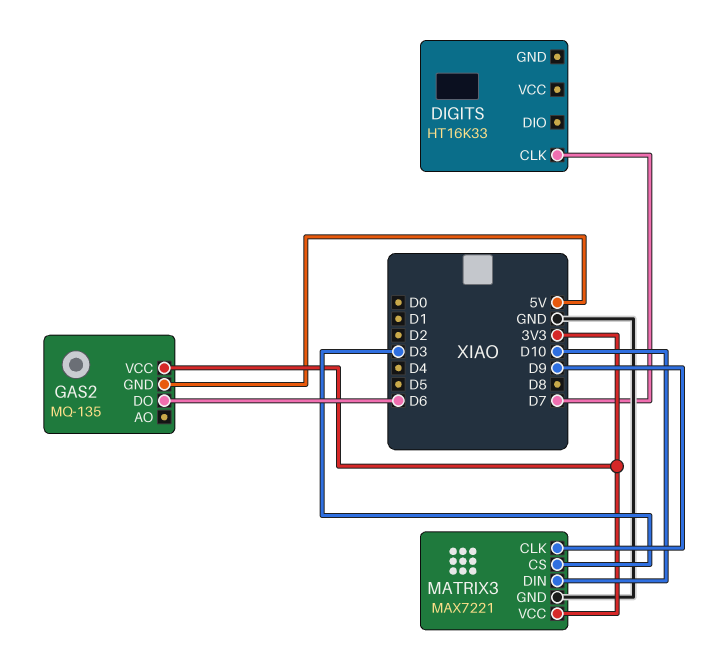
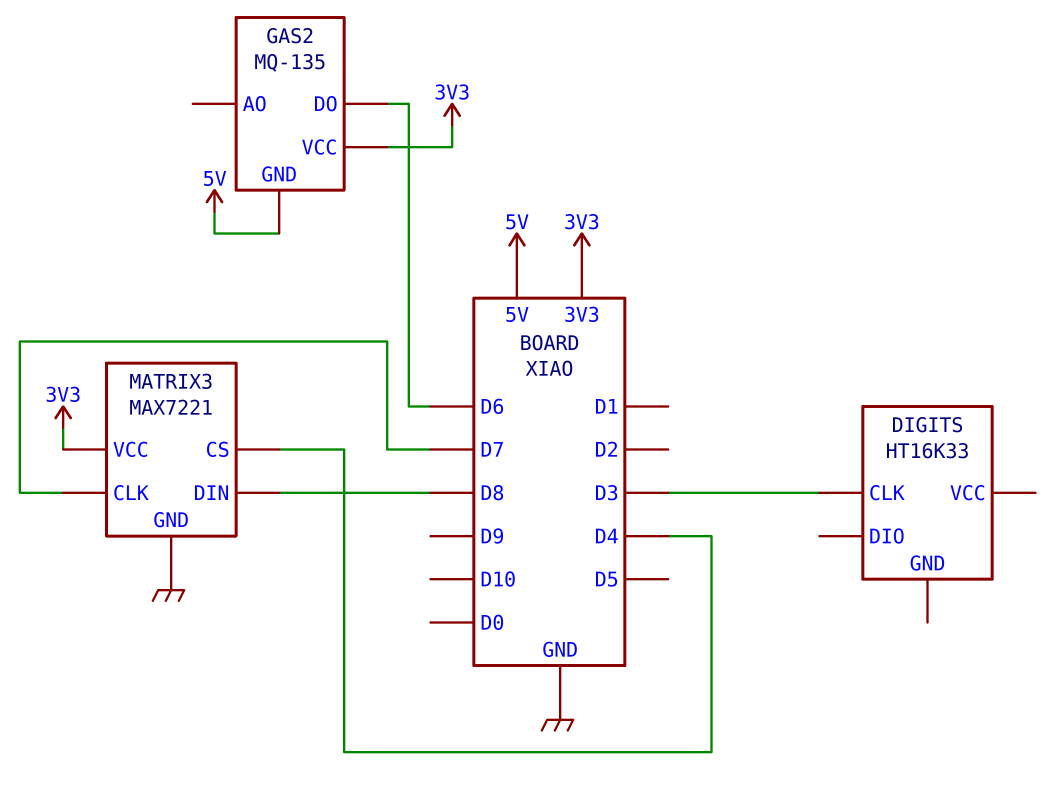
DIGITS pin CLK: D7 -> D3
MATRIX3 pin CLK: D9 -> D7
MATRIX3 pin CS: D3 -> D4
MATRIX3 pin DIN: D10 -> D8

